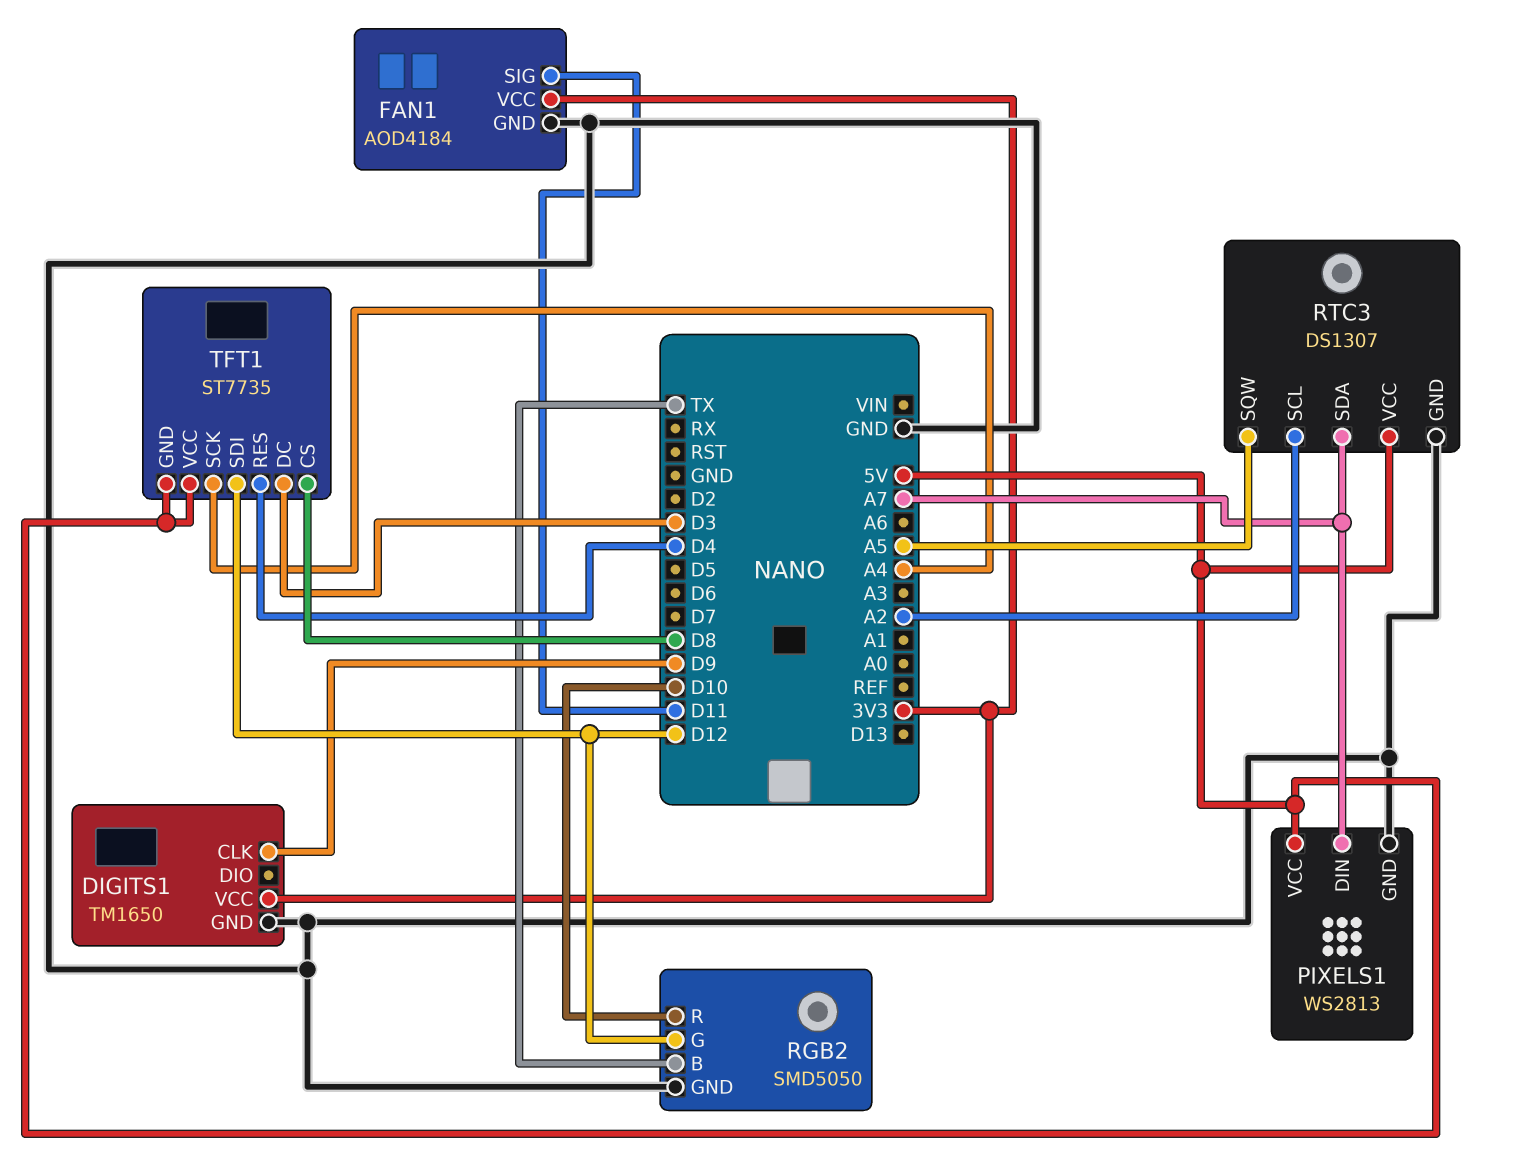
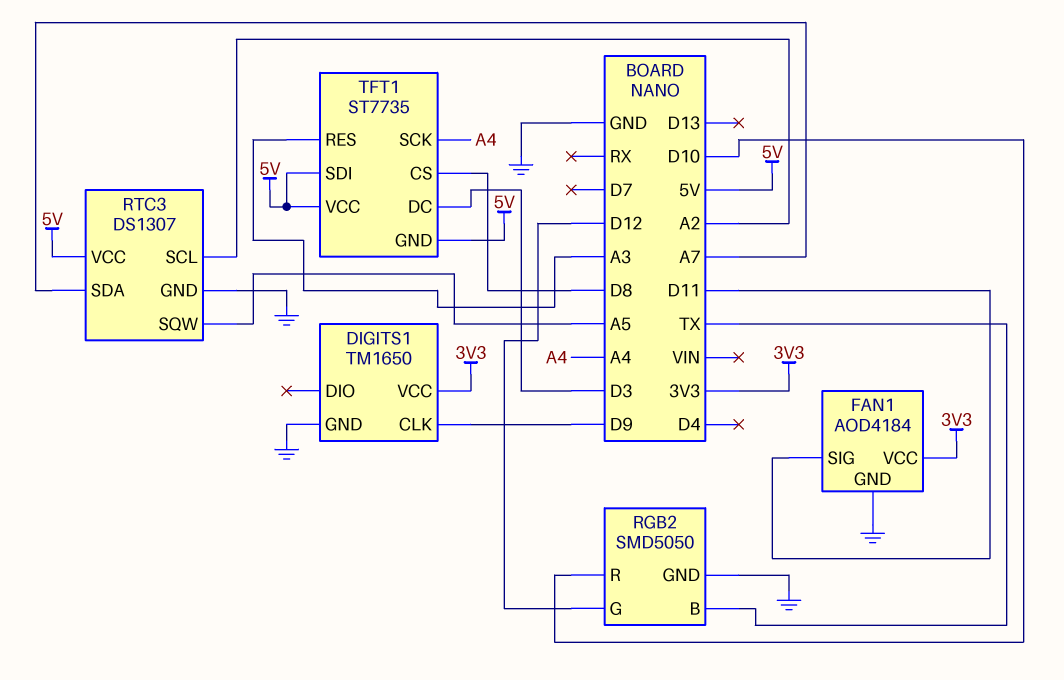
PIXELS1: WS2813 -> none
PIXELS1 pin DIN: A7 -> none
PIXELS1 pin GND: GND -> none
PIXELS1 pin VCC: 5V -> none
TFT1 pin RES: D4 -> A3
TFT1 pin SDI: D12 -> 5V

